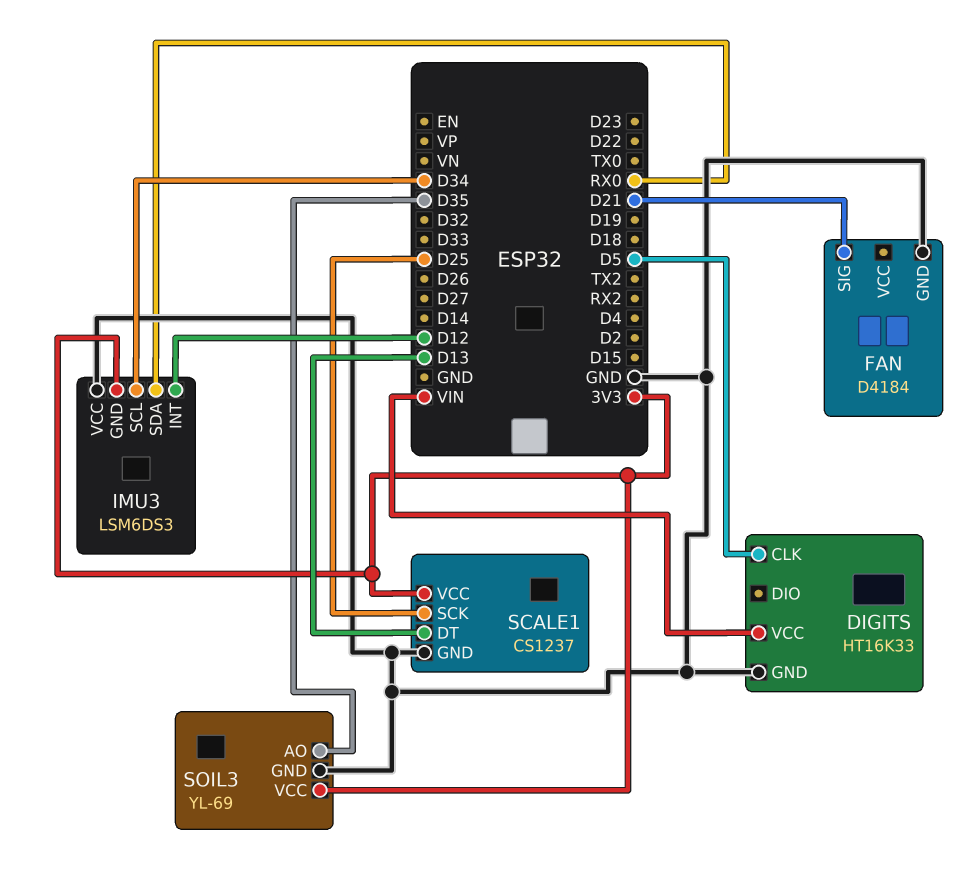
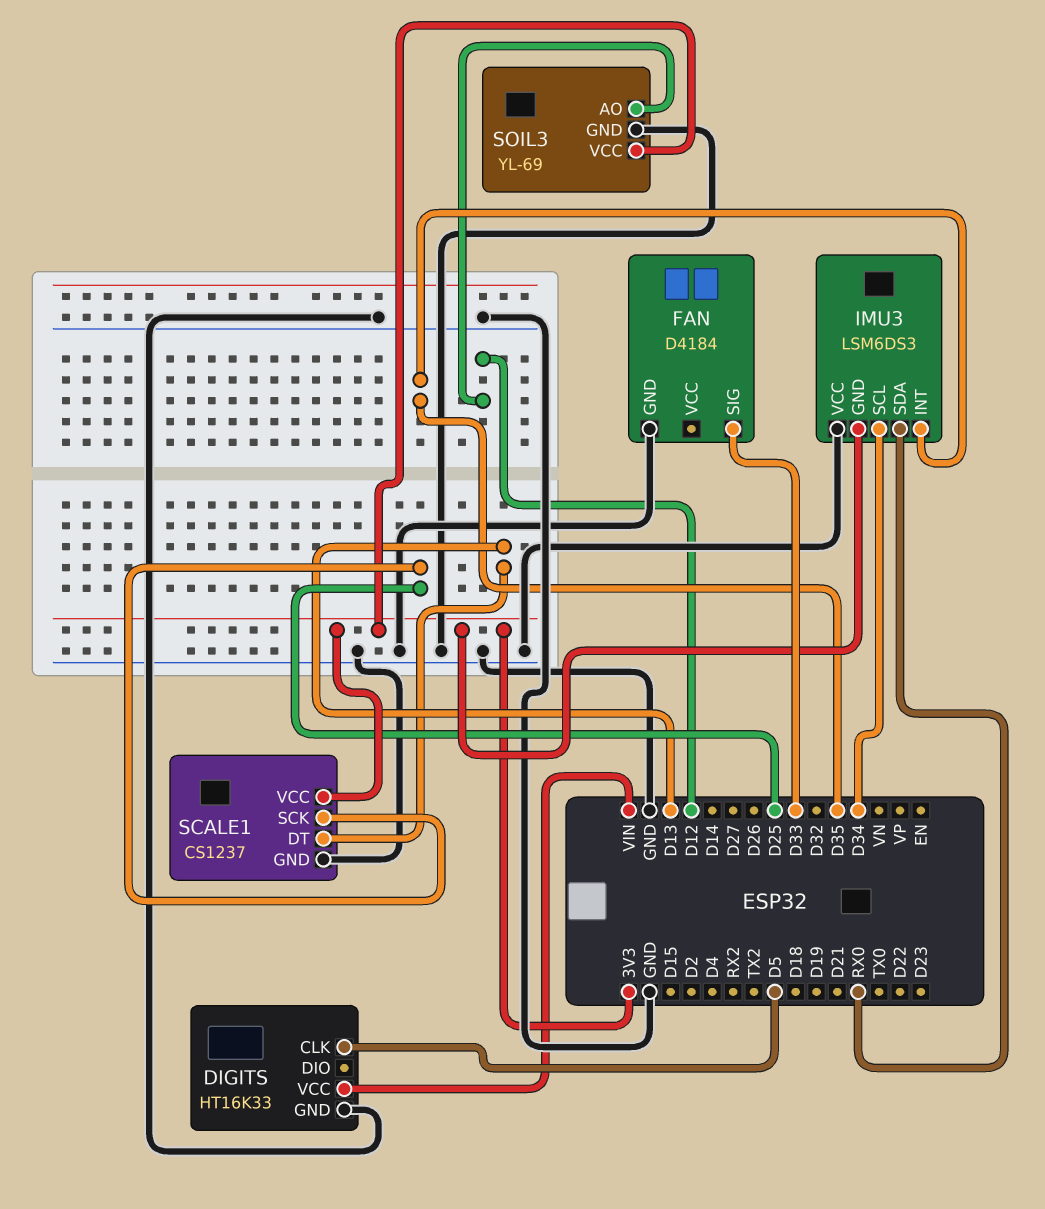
FAN pin SIG: D21 -> D33
IMU3 pin INT: D12 -> D35
SOIL3 pin AO: D35 -> D12

